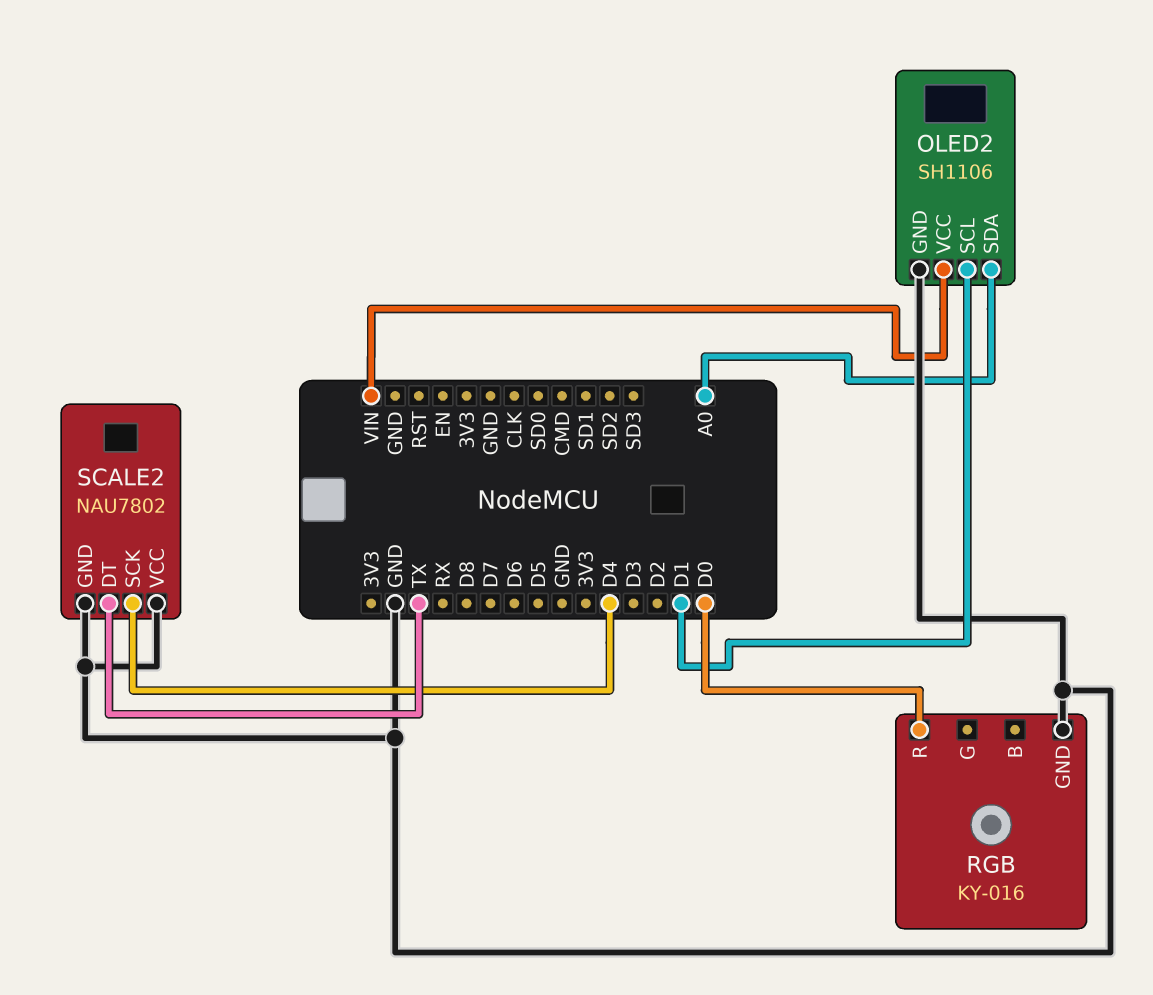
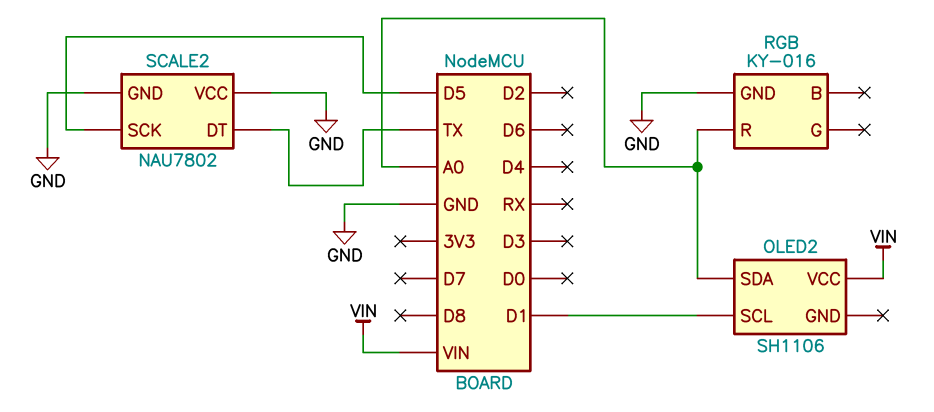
OLED2 pin GND: GND -> none
RGB pin R: D0 -> A0
SCALE2 pin SCK: D4 -> D5

